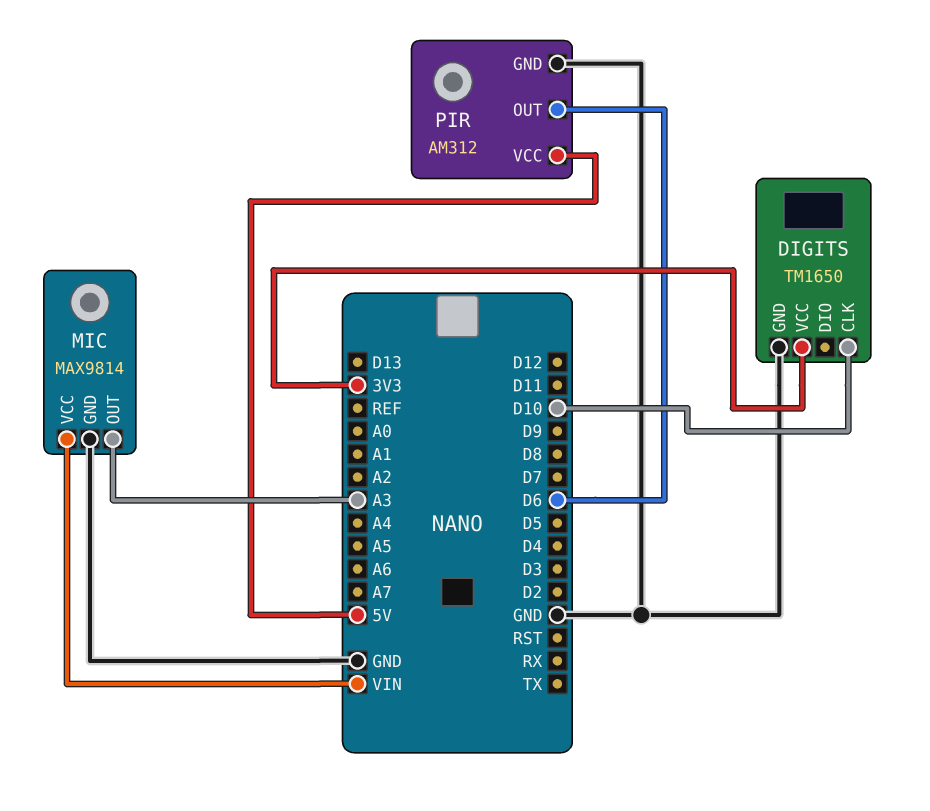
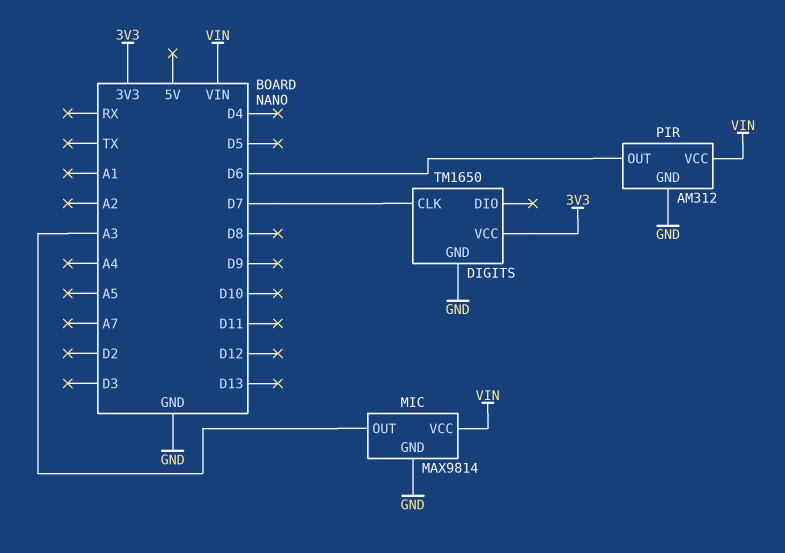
DIGITS pin CLK: D10 -> D7
PIR pin VCC: 5V -> VIN

